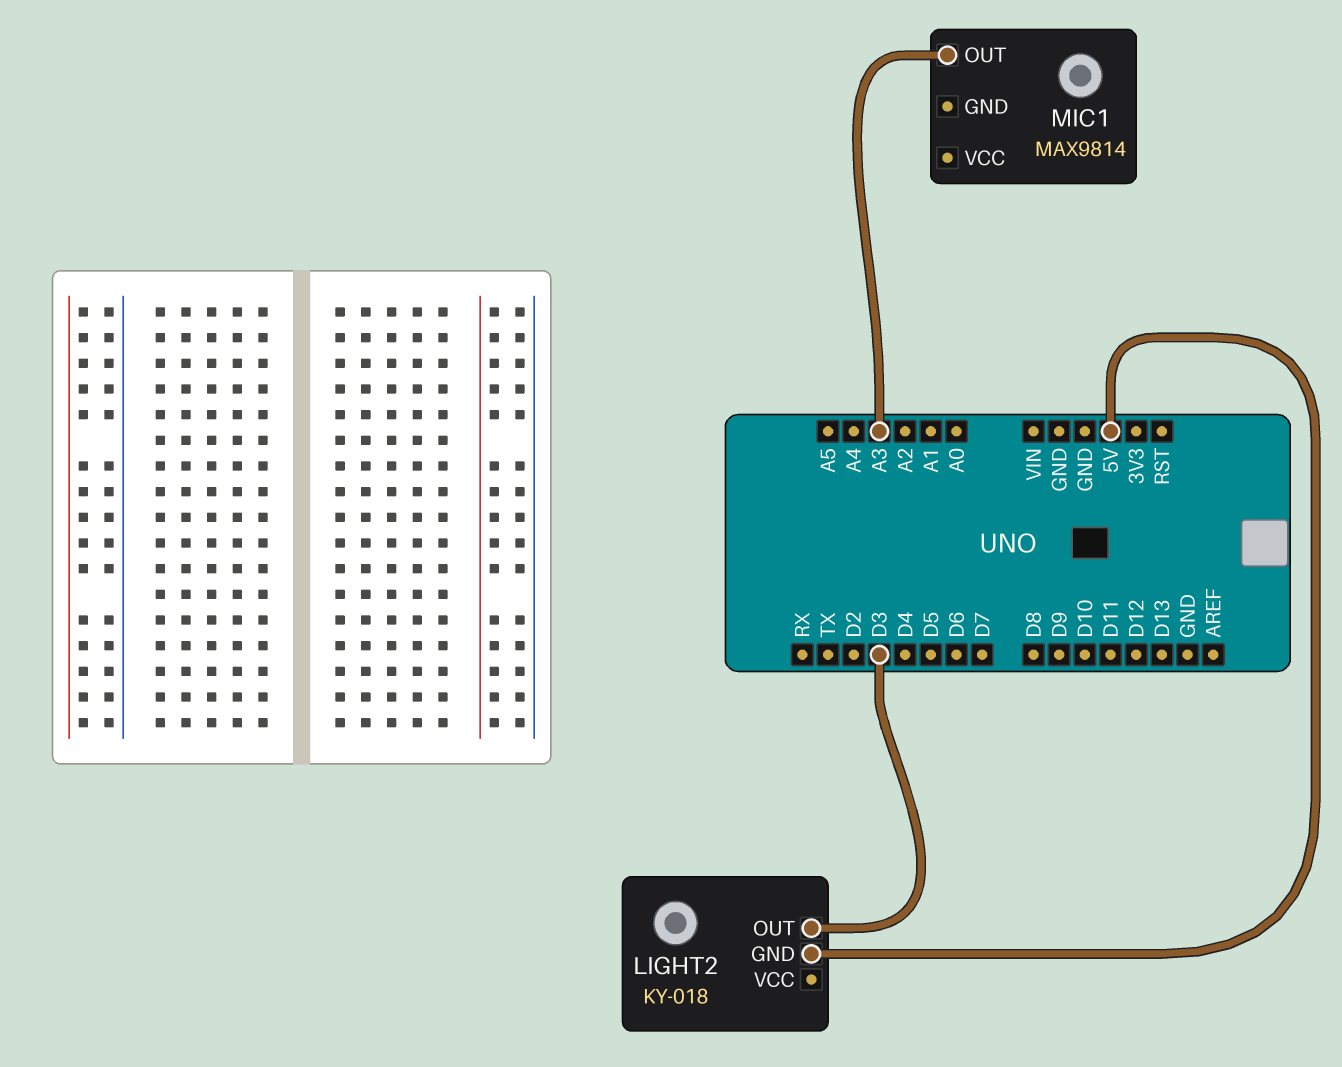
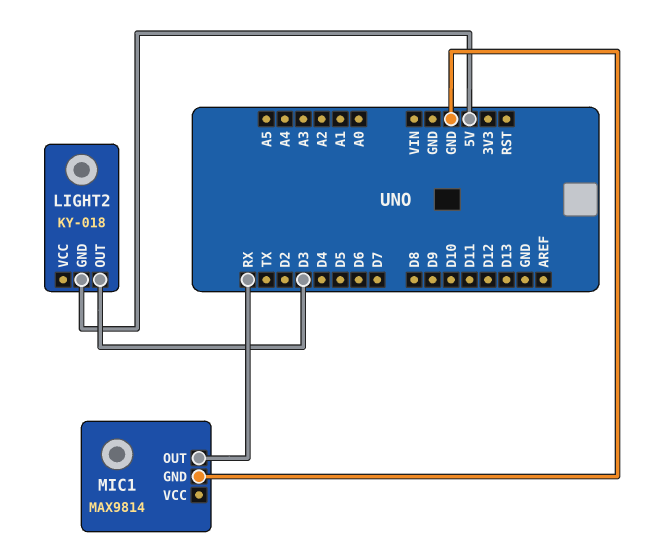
MIC1 pin GND: none -> GND
MIC1 pin OUT: A3 -> RX

